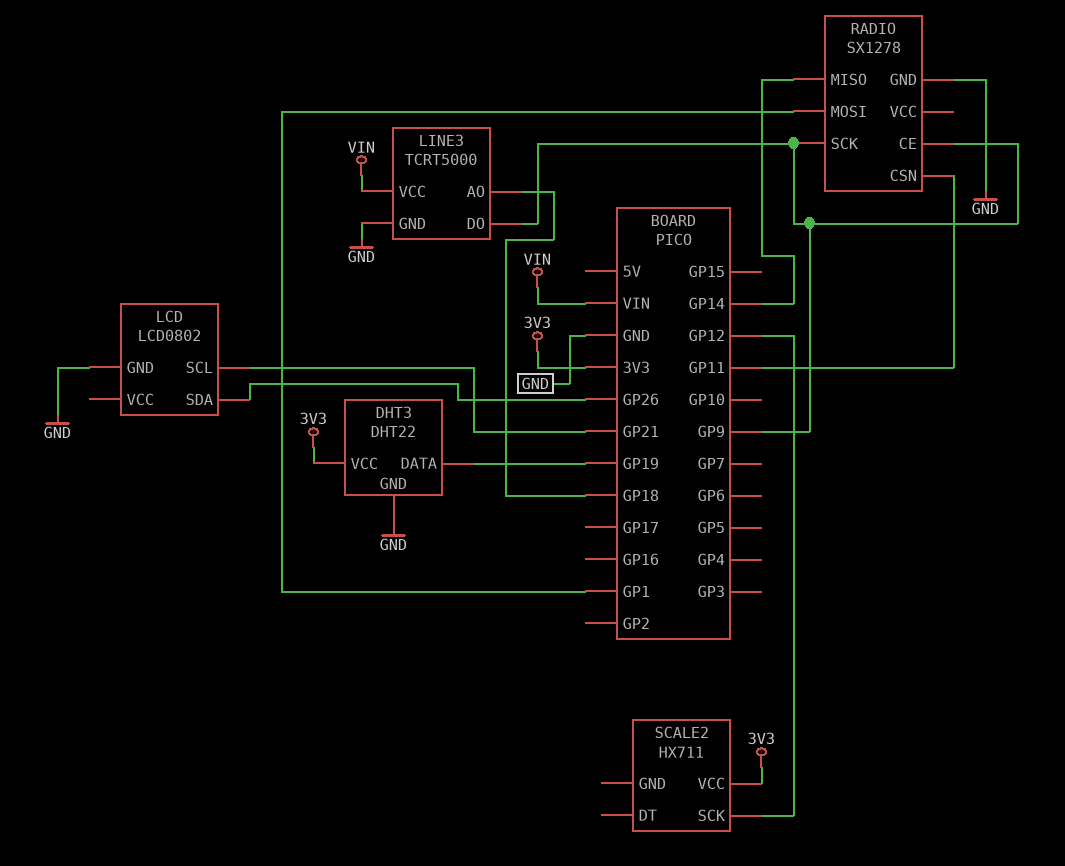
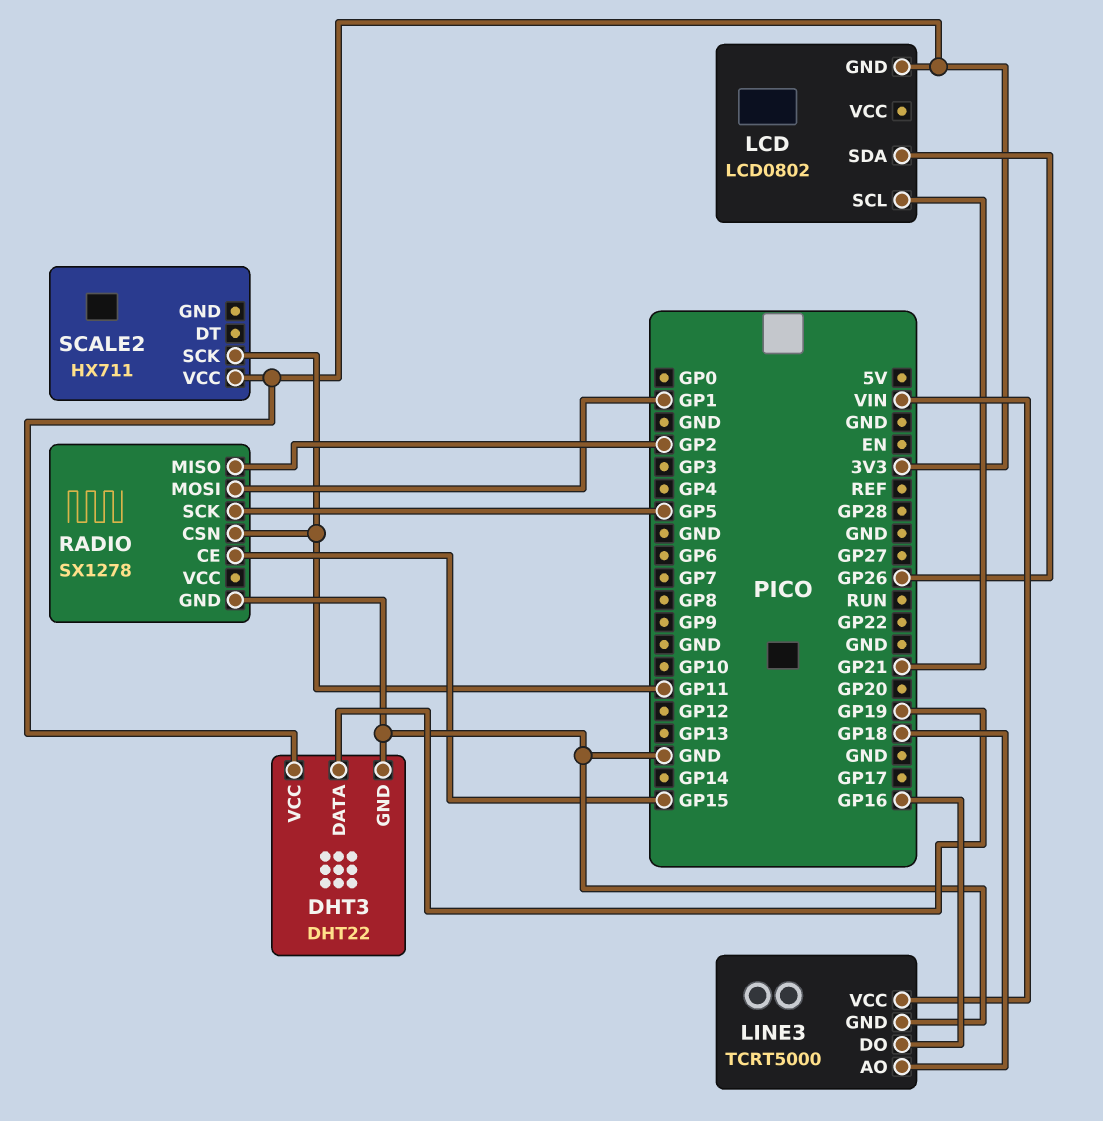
LCD pin GND: GND -> 3V3
LINE3 pin DO: GP9 -> GP16
RADIO pin CE: GP9 -> GP15
RADIO pin MISO: GP14 -> GP2
RADIO pin SCK: GP9 -> GP5
SCALE2 pin SCK: GP12 -> GP11

